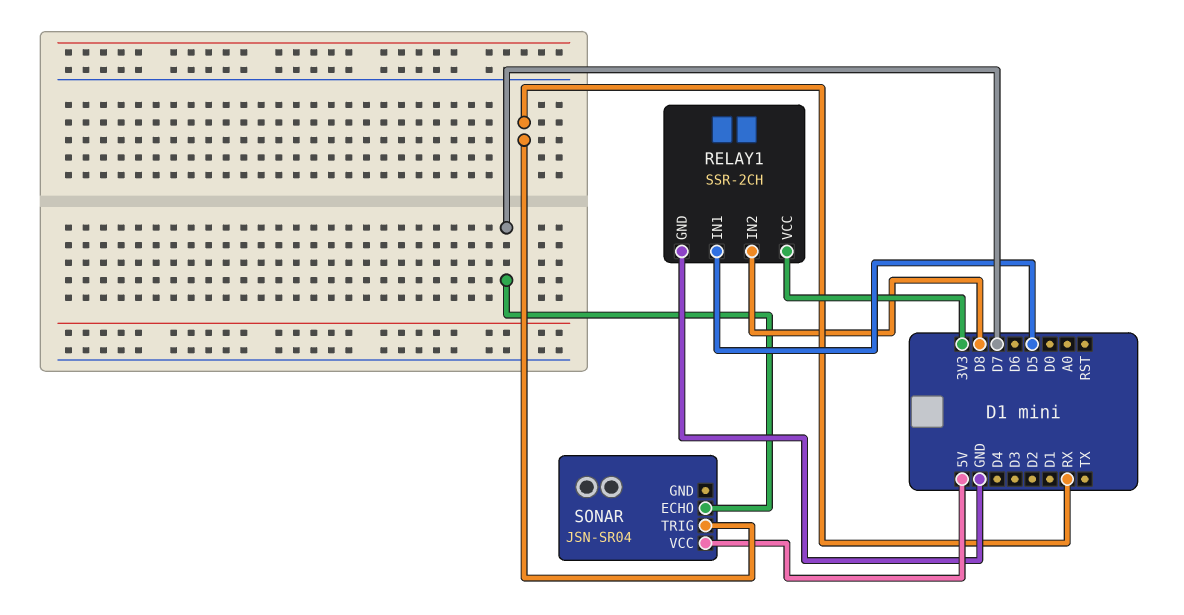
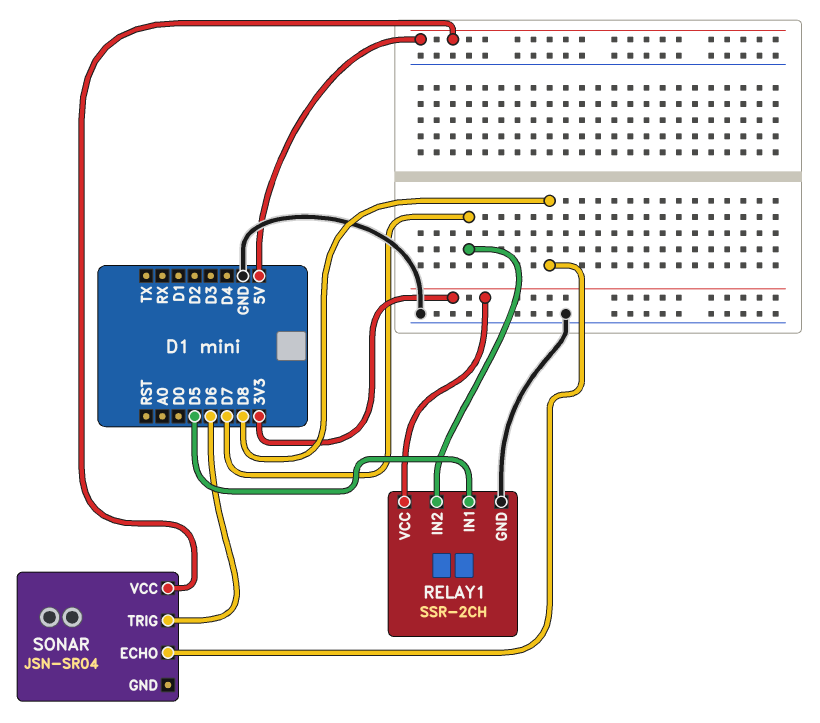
RELAY1 pin IN2: D8 -> D7
SONAR pin ECHO: D7 -> D8
SONAR pin TRIG: RX -> D6

